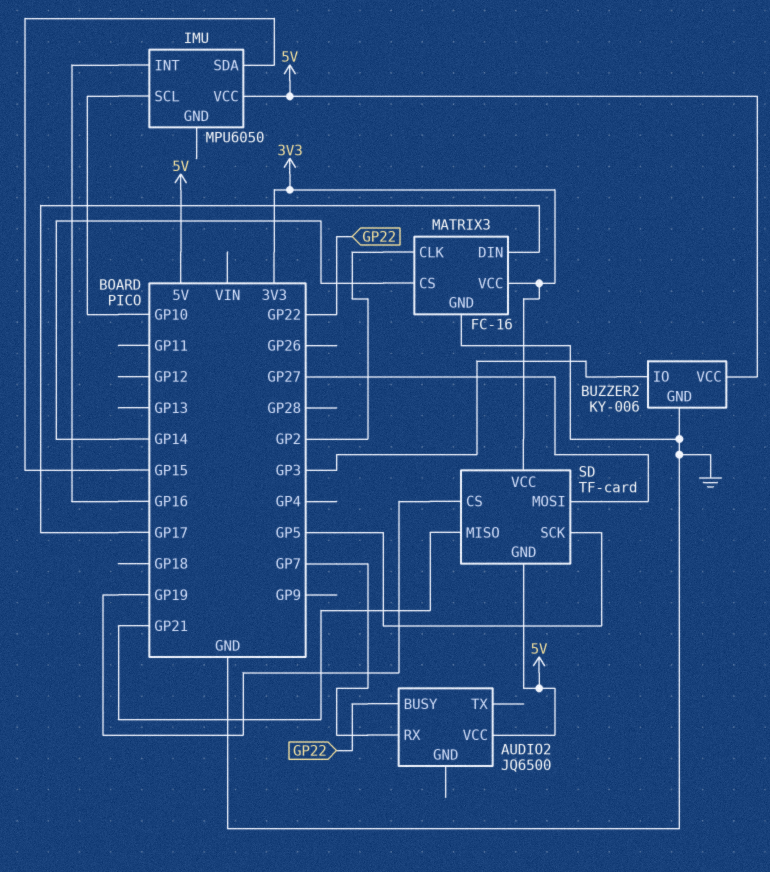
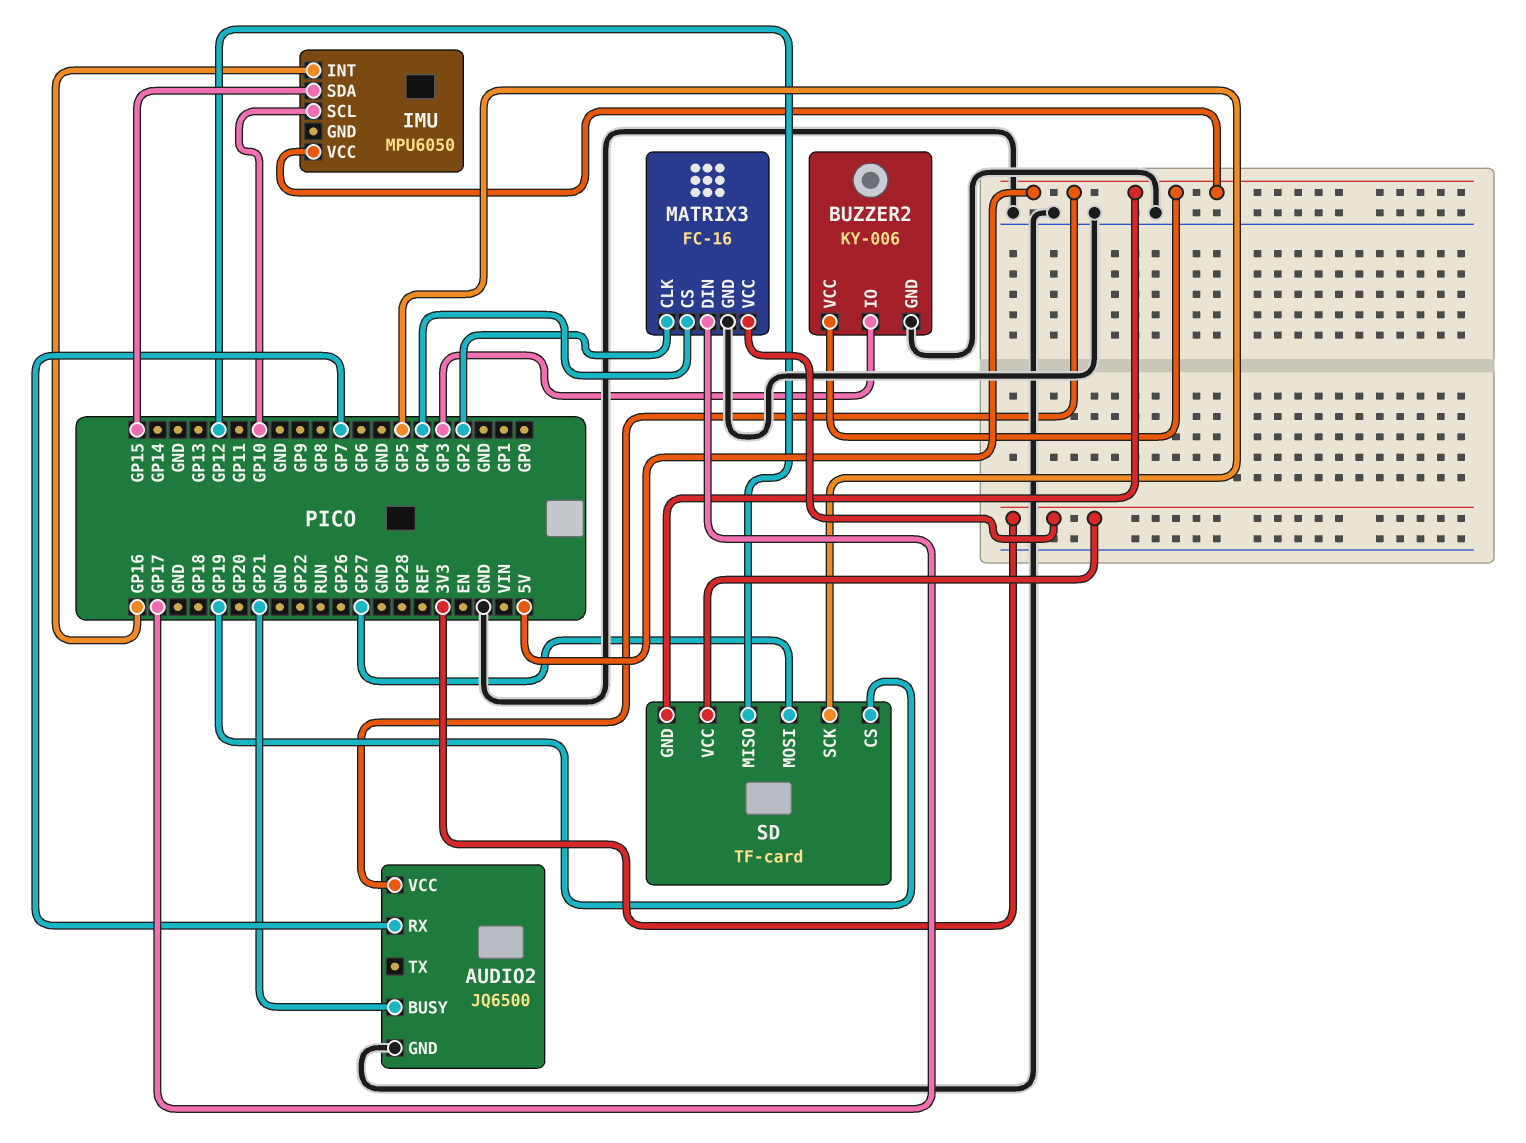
AUDIO2 pin BUSY: GP22 -> GP21
AUDIO2 pin GND: none -> GND
MATRIX3 pin CS: GP14 -> GP4
SD pin MISO: GP21 -> GP12

